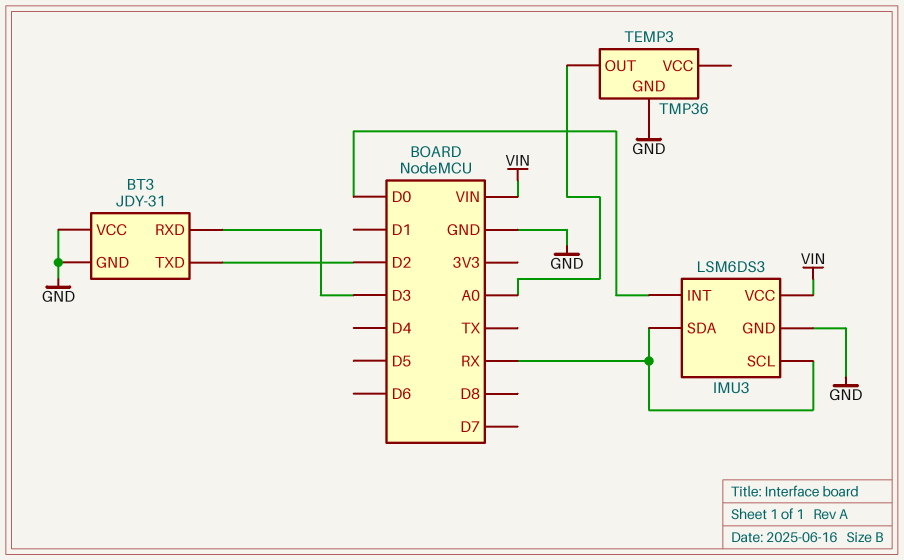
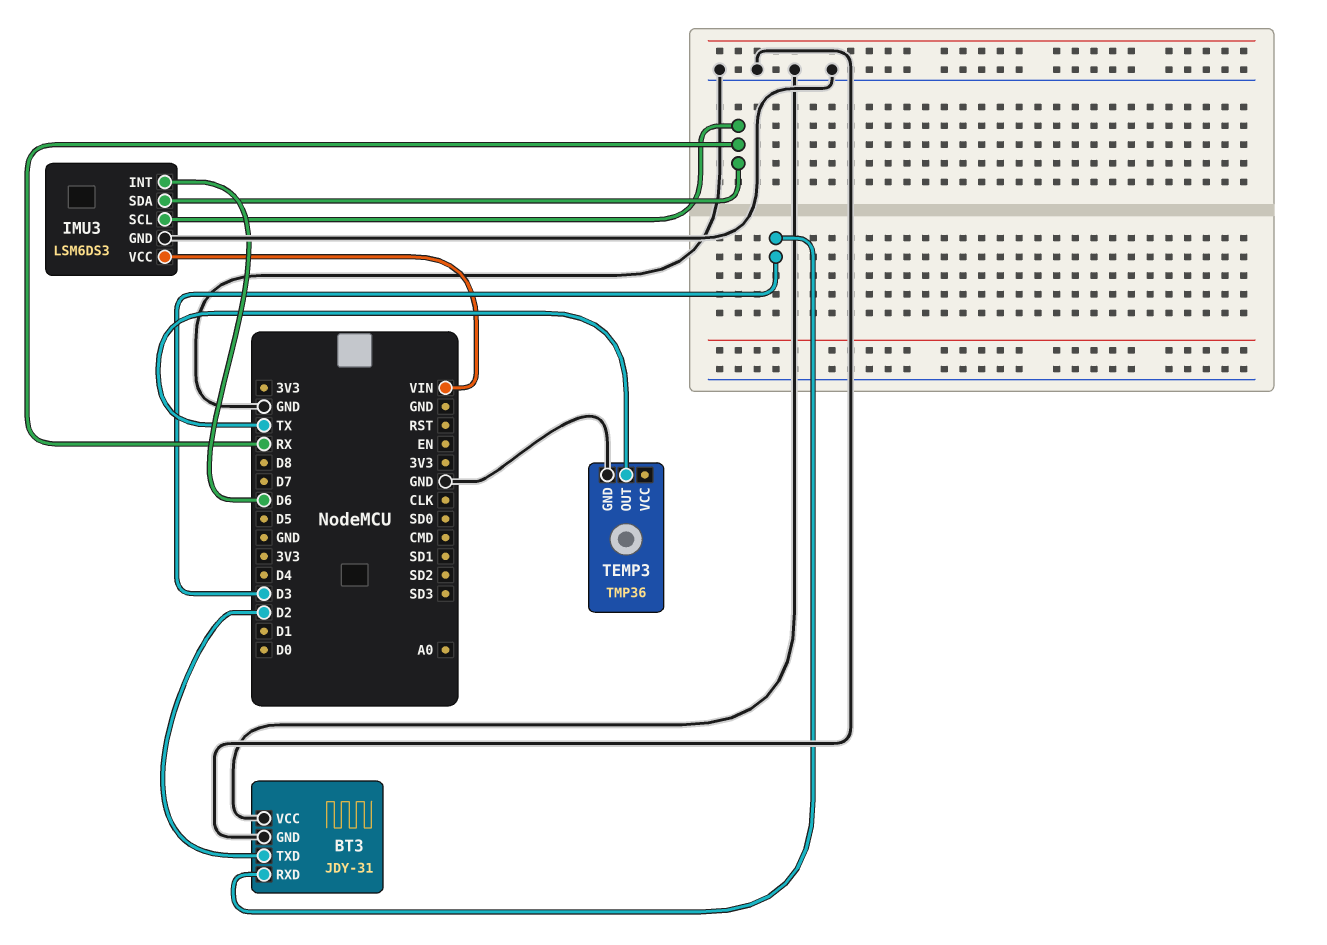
IMU3 pin INT: D0 -> D6
TEMP3 pin OUT: A0 -> TX

